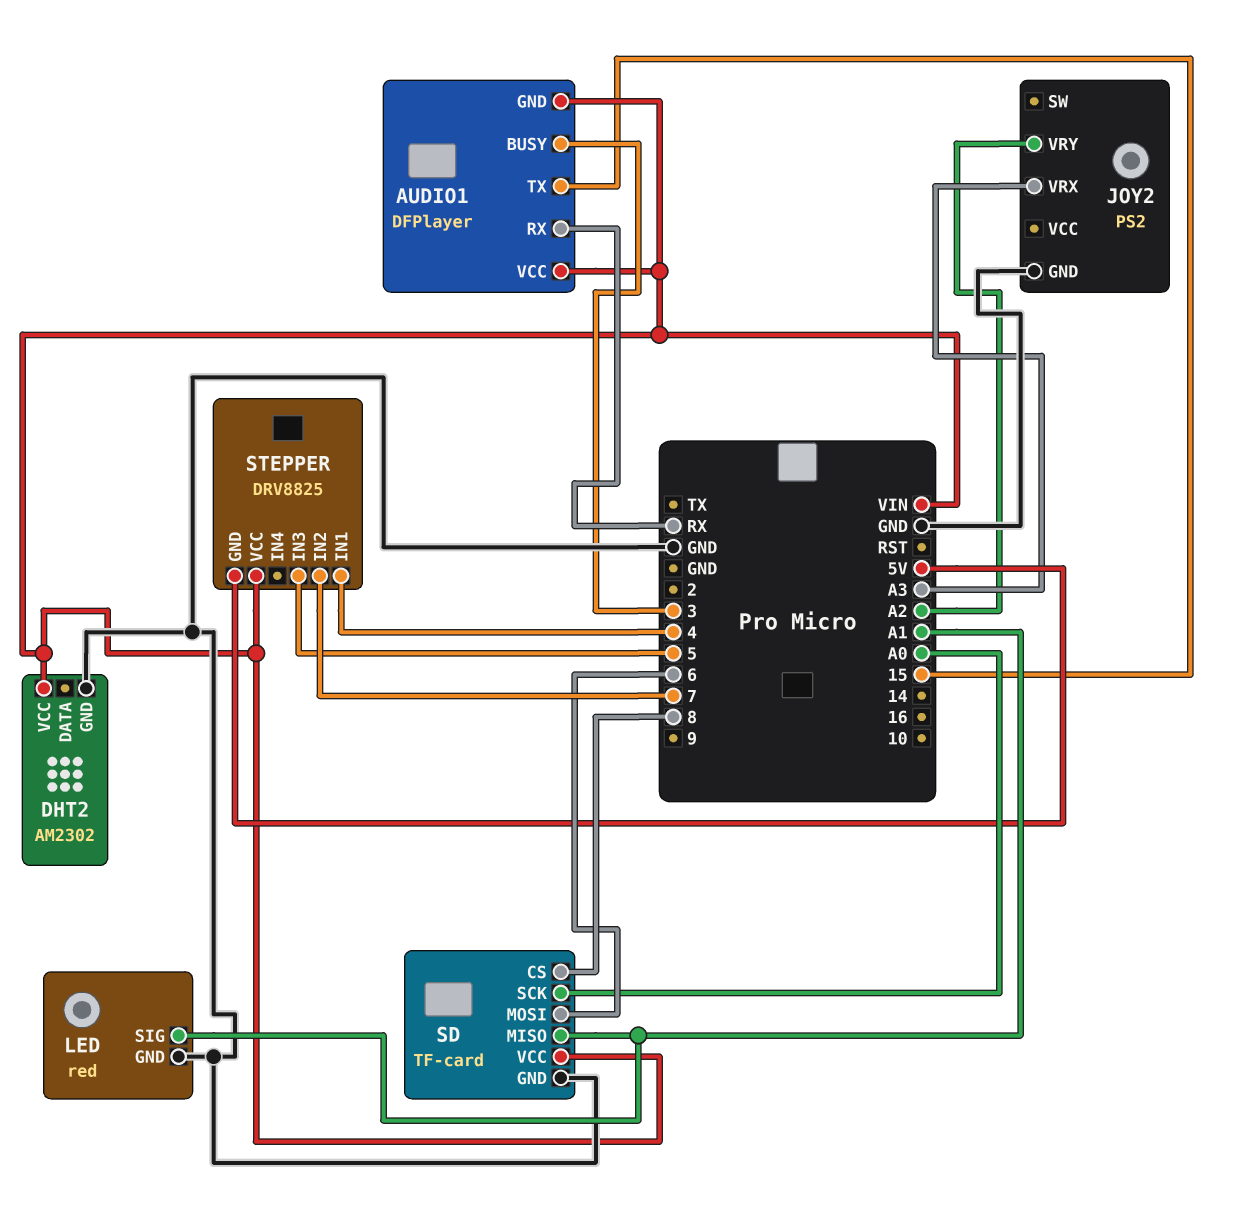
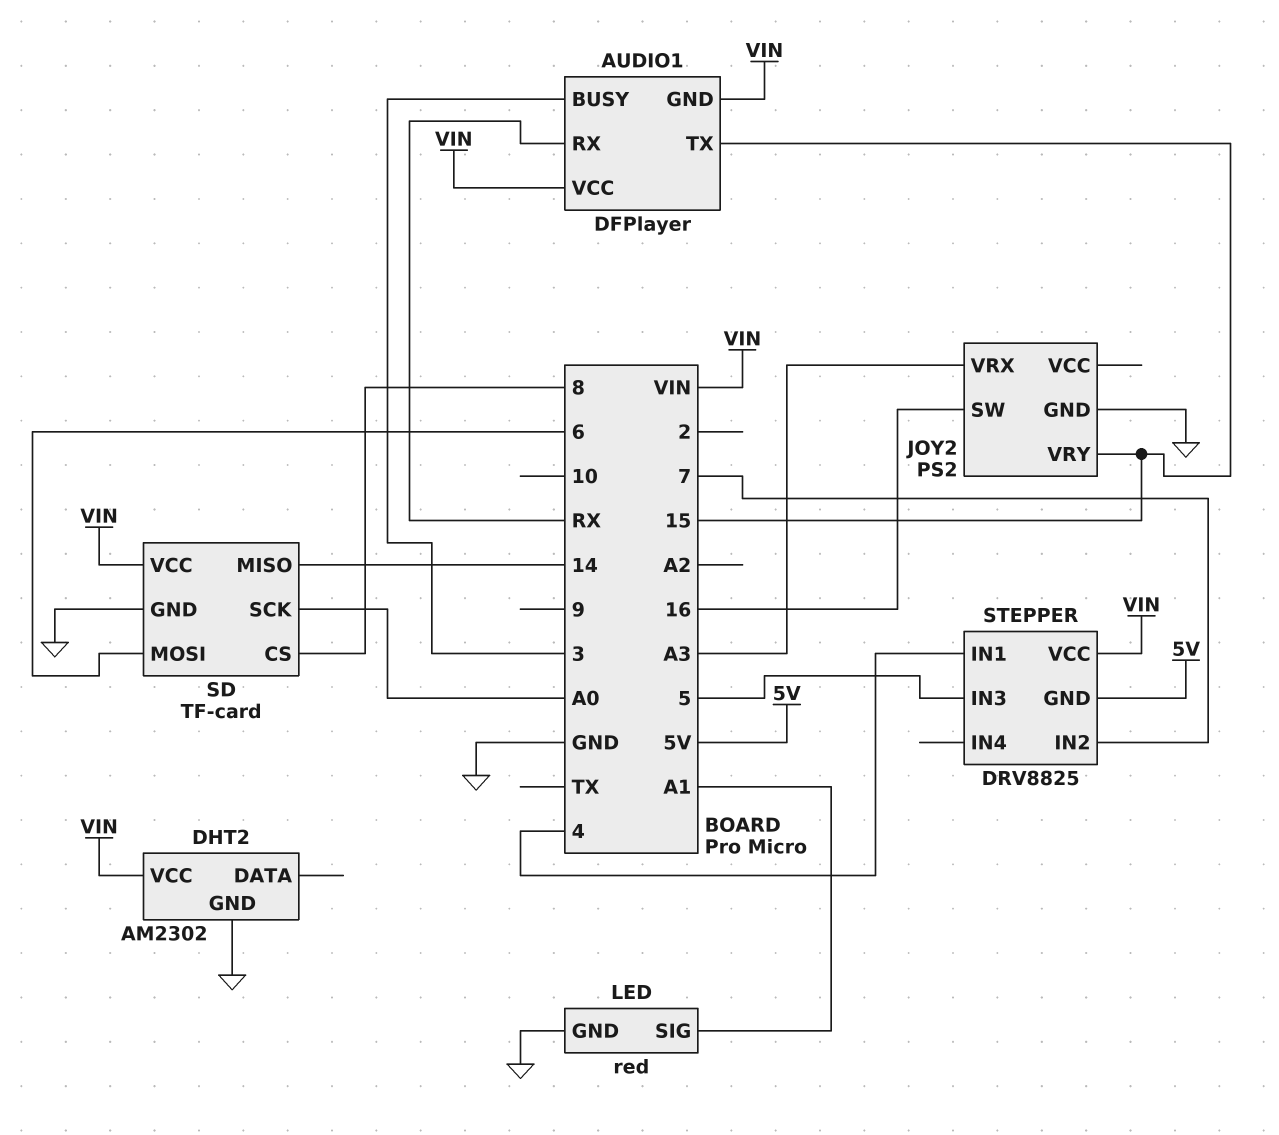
JOY2 pin SW: none -> 16
JOY2 pin VRY: A2 -> 15
SD pin MISO: A1 -> 14

